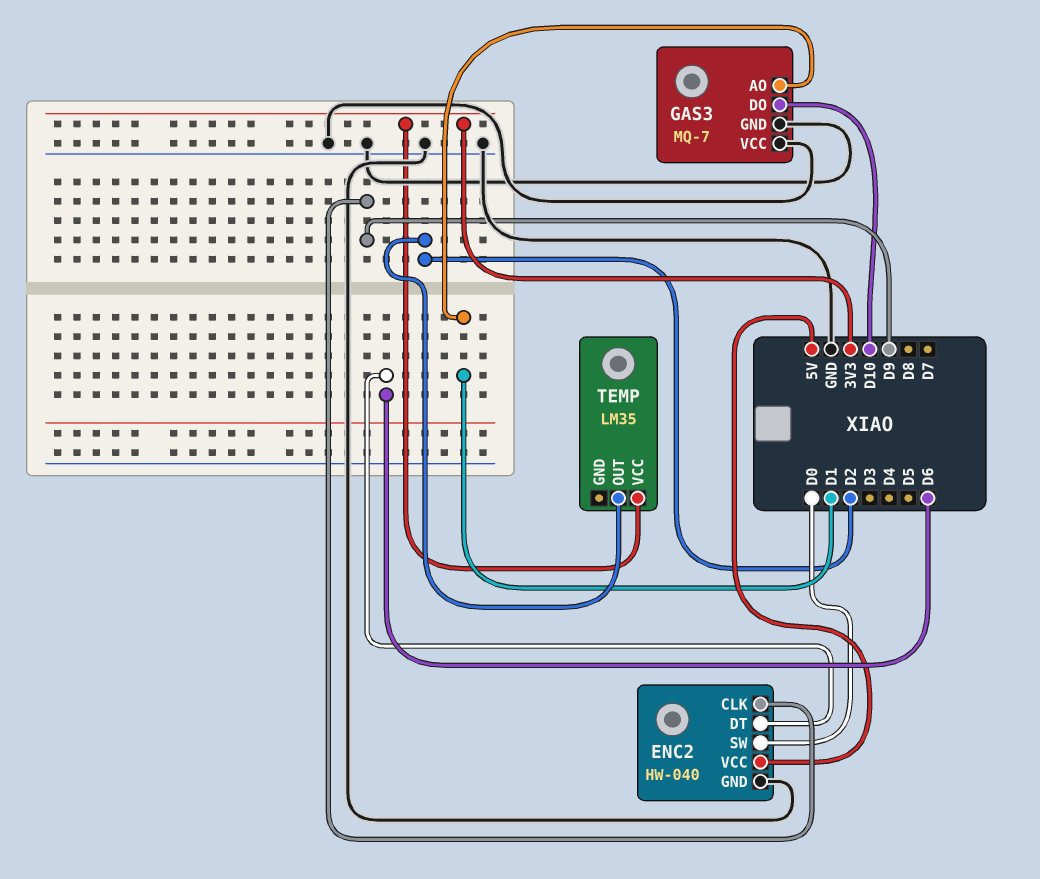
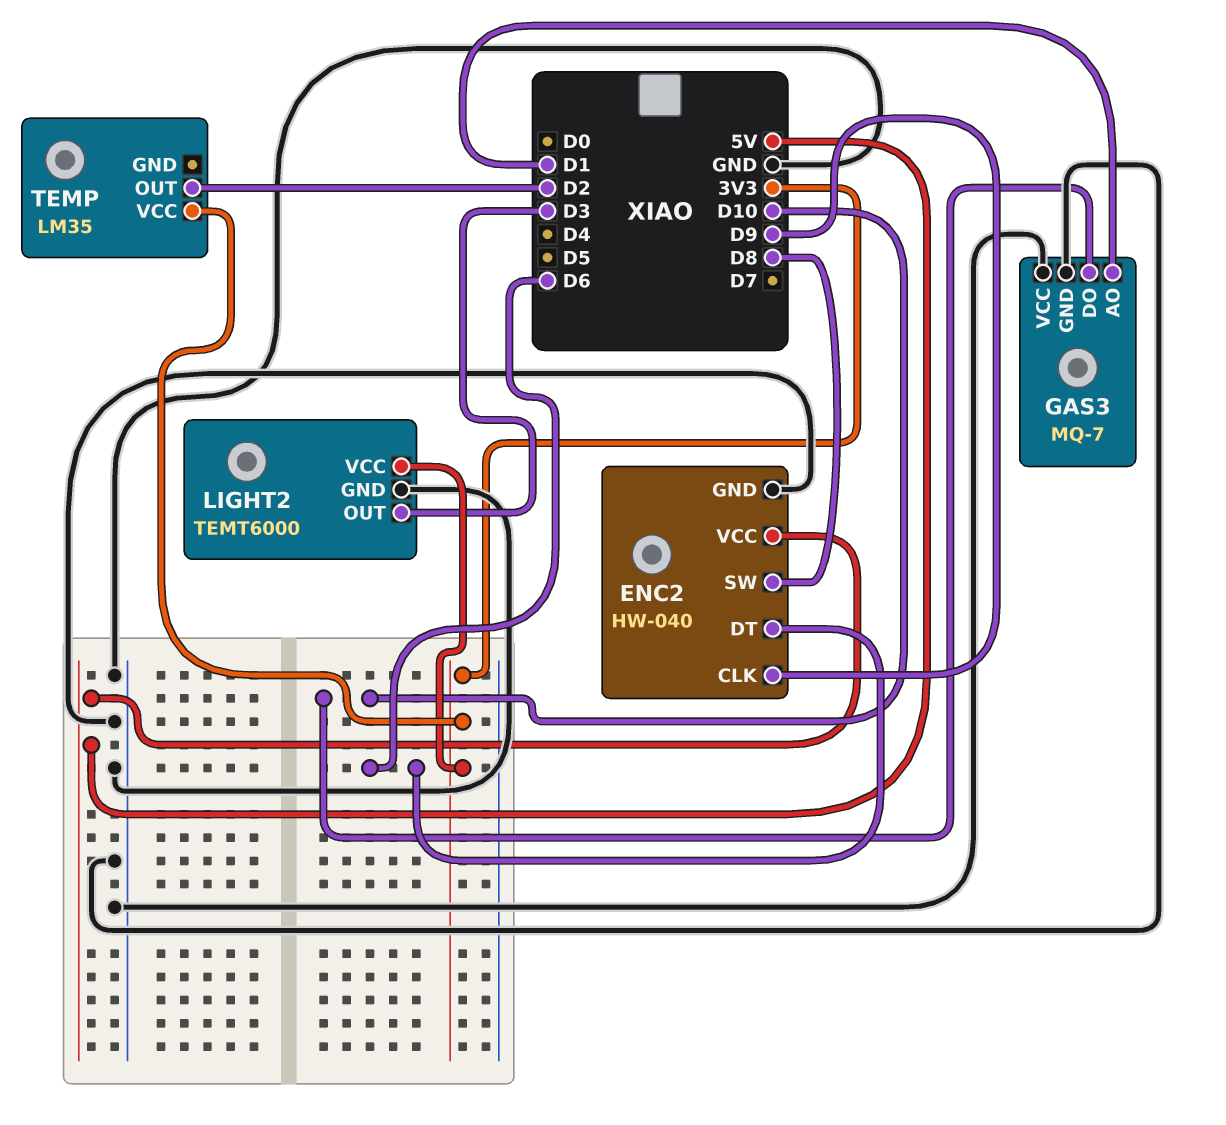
ENC2 pin SW: D0 -> D8
LIGHT2: none -> TEMT6000
LIGHT2 pin GND: none -> GND
LIGHT2 pin OUT: none -> D3
LIGHT2 pin VCC: none -> 3V3

